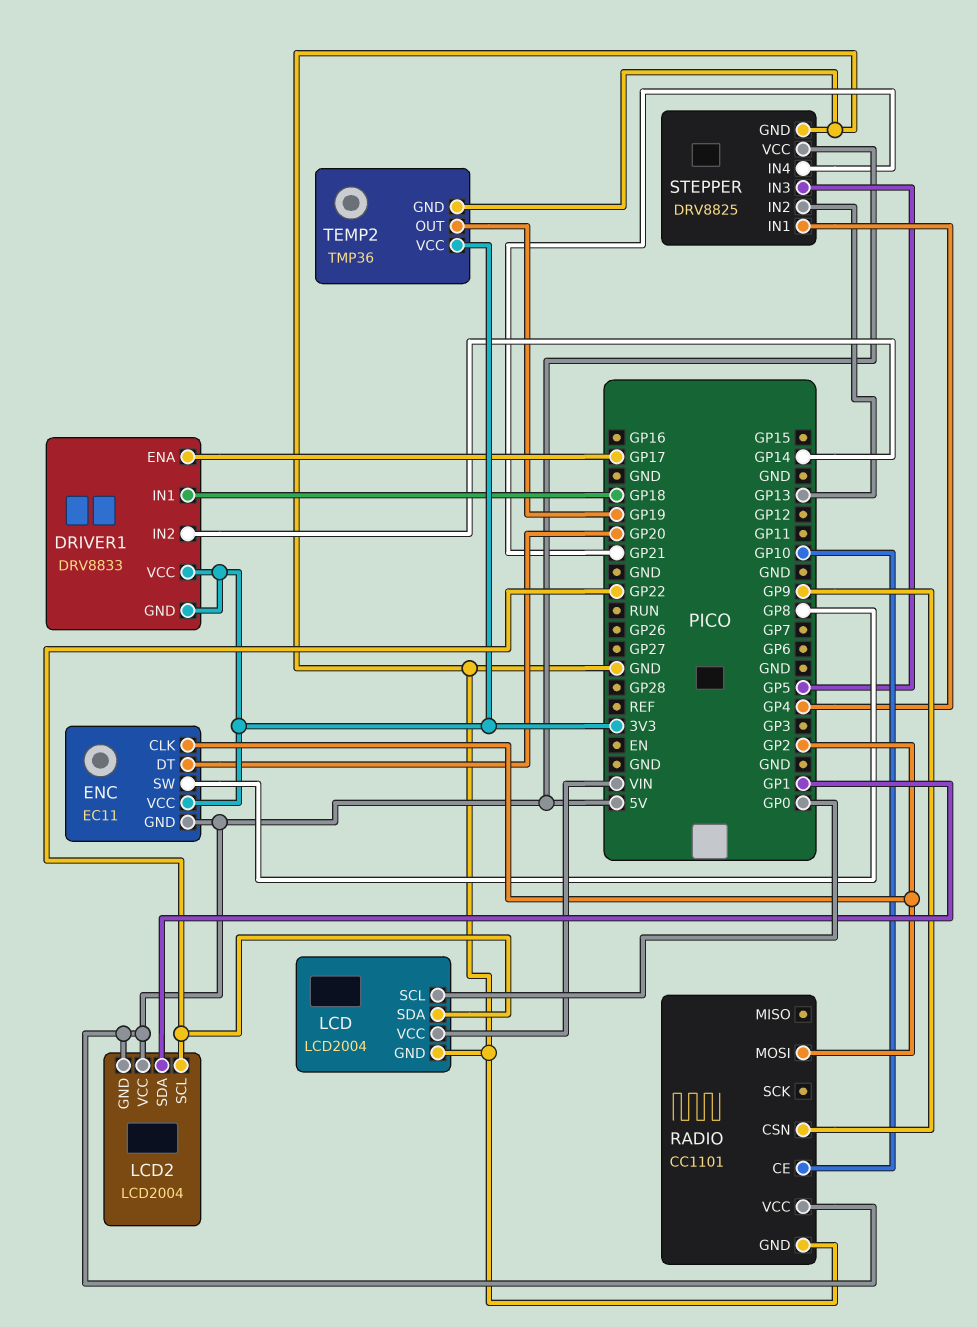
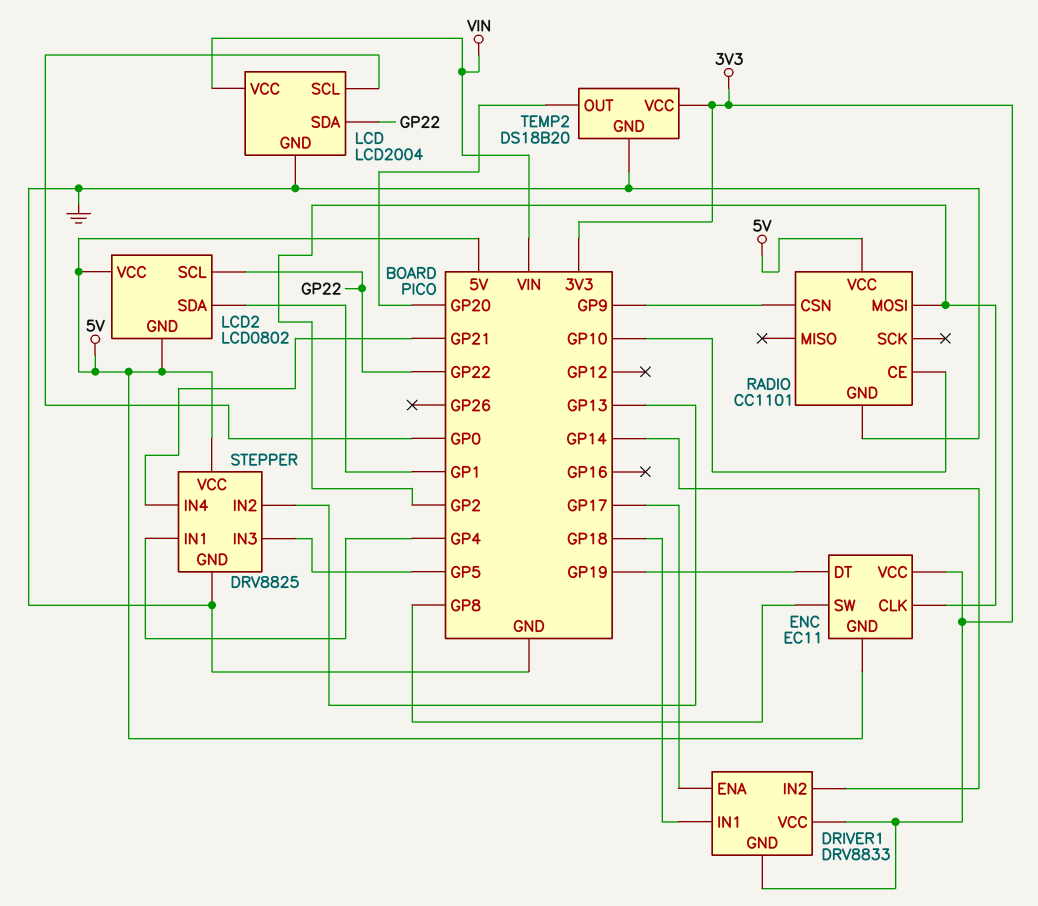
ENC pin DT: GP20 -> GP19
LCD2: LCD2004 -> LCD0802
TEMP2: TMP36 -> DS18B20
TEMP2 pin OUT: GP19 -> GP20

